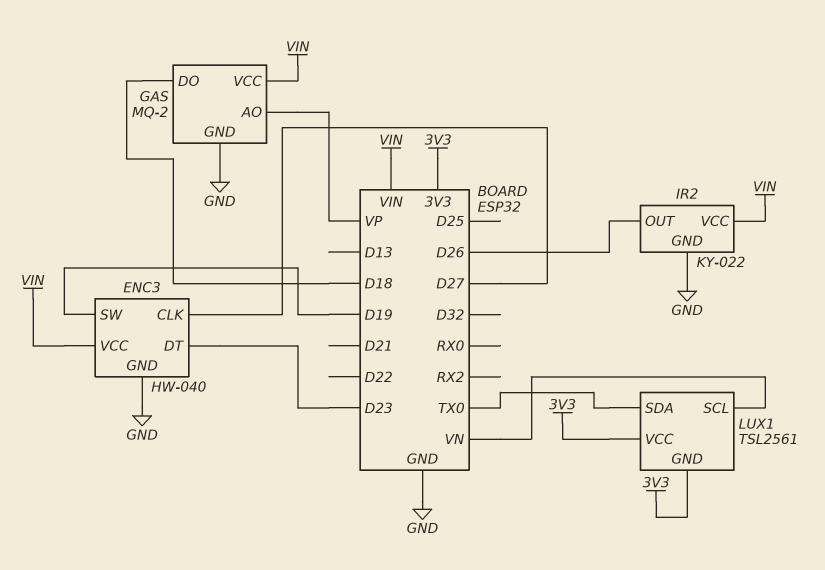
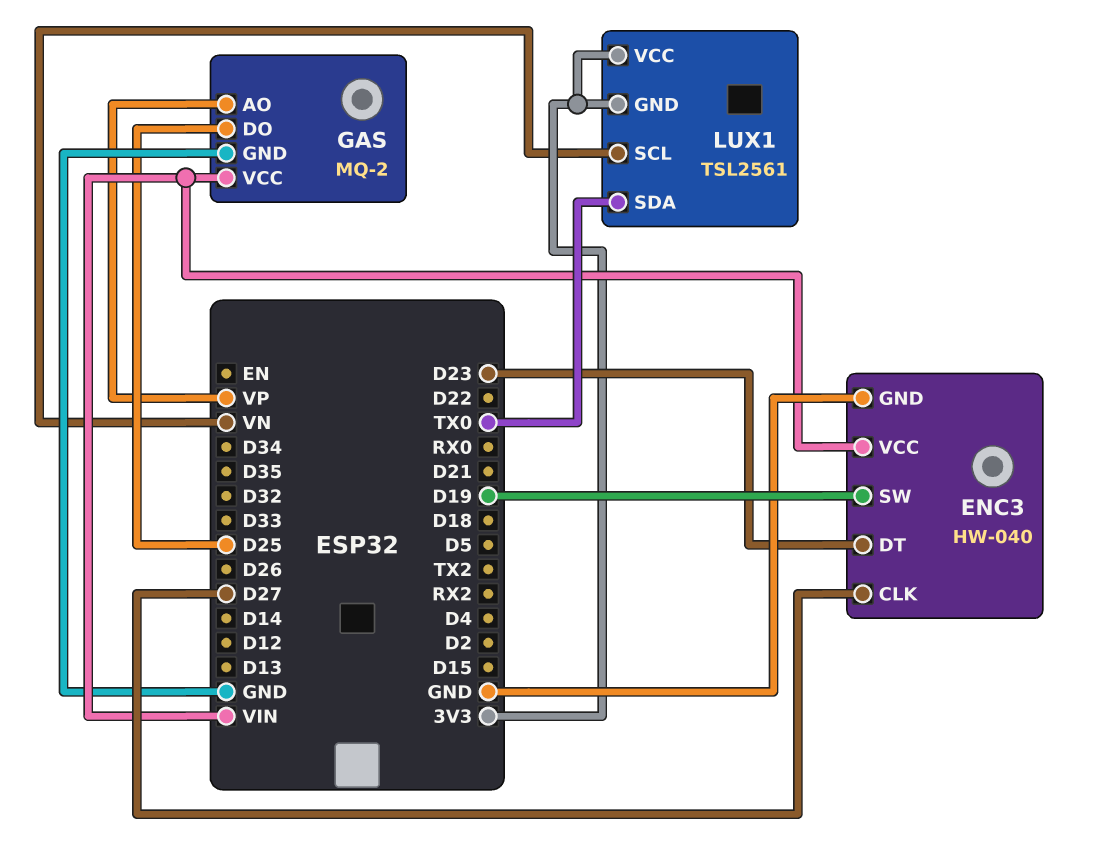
GAS pin DO: D18 -> D25
IR2: KY-022 -> none
IR2 pin GND: GND -> none
IR2 pin OUT: D26 -> none
IR2 pin VCC: VIN -> none

